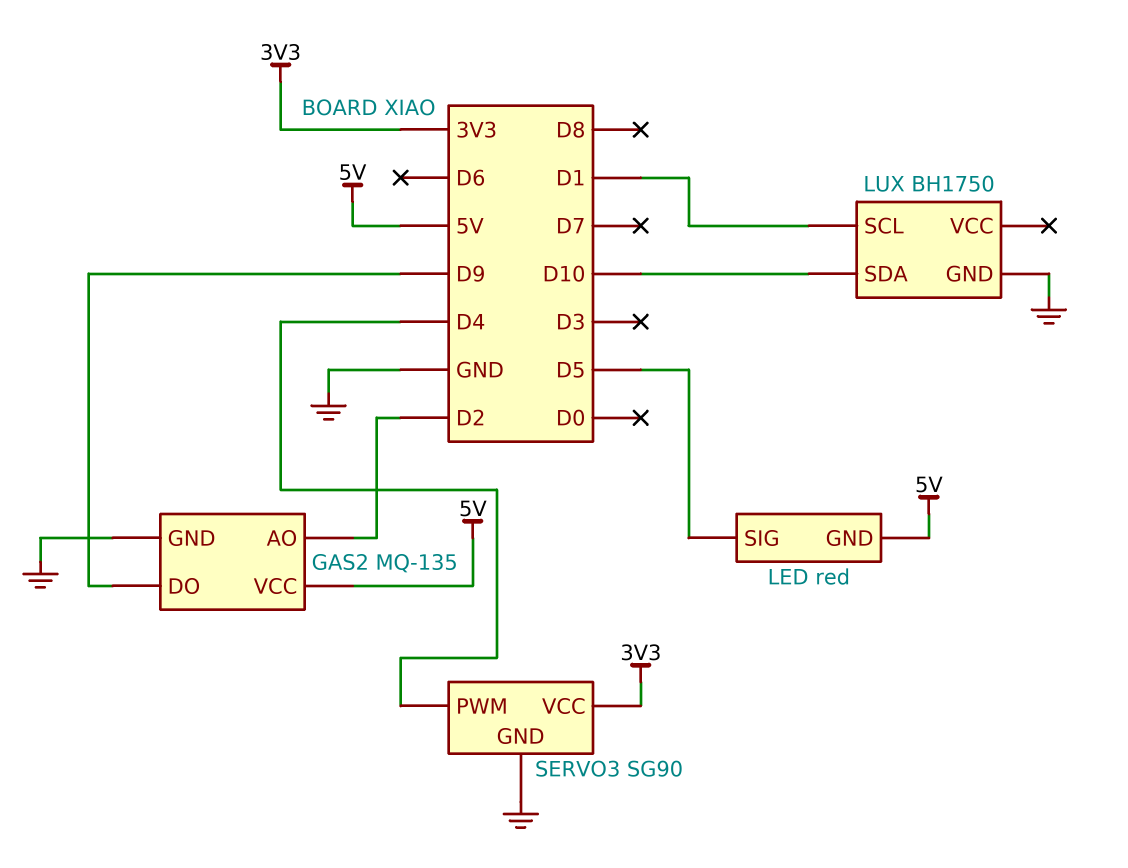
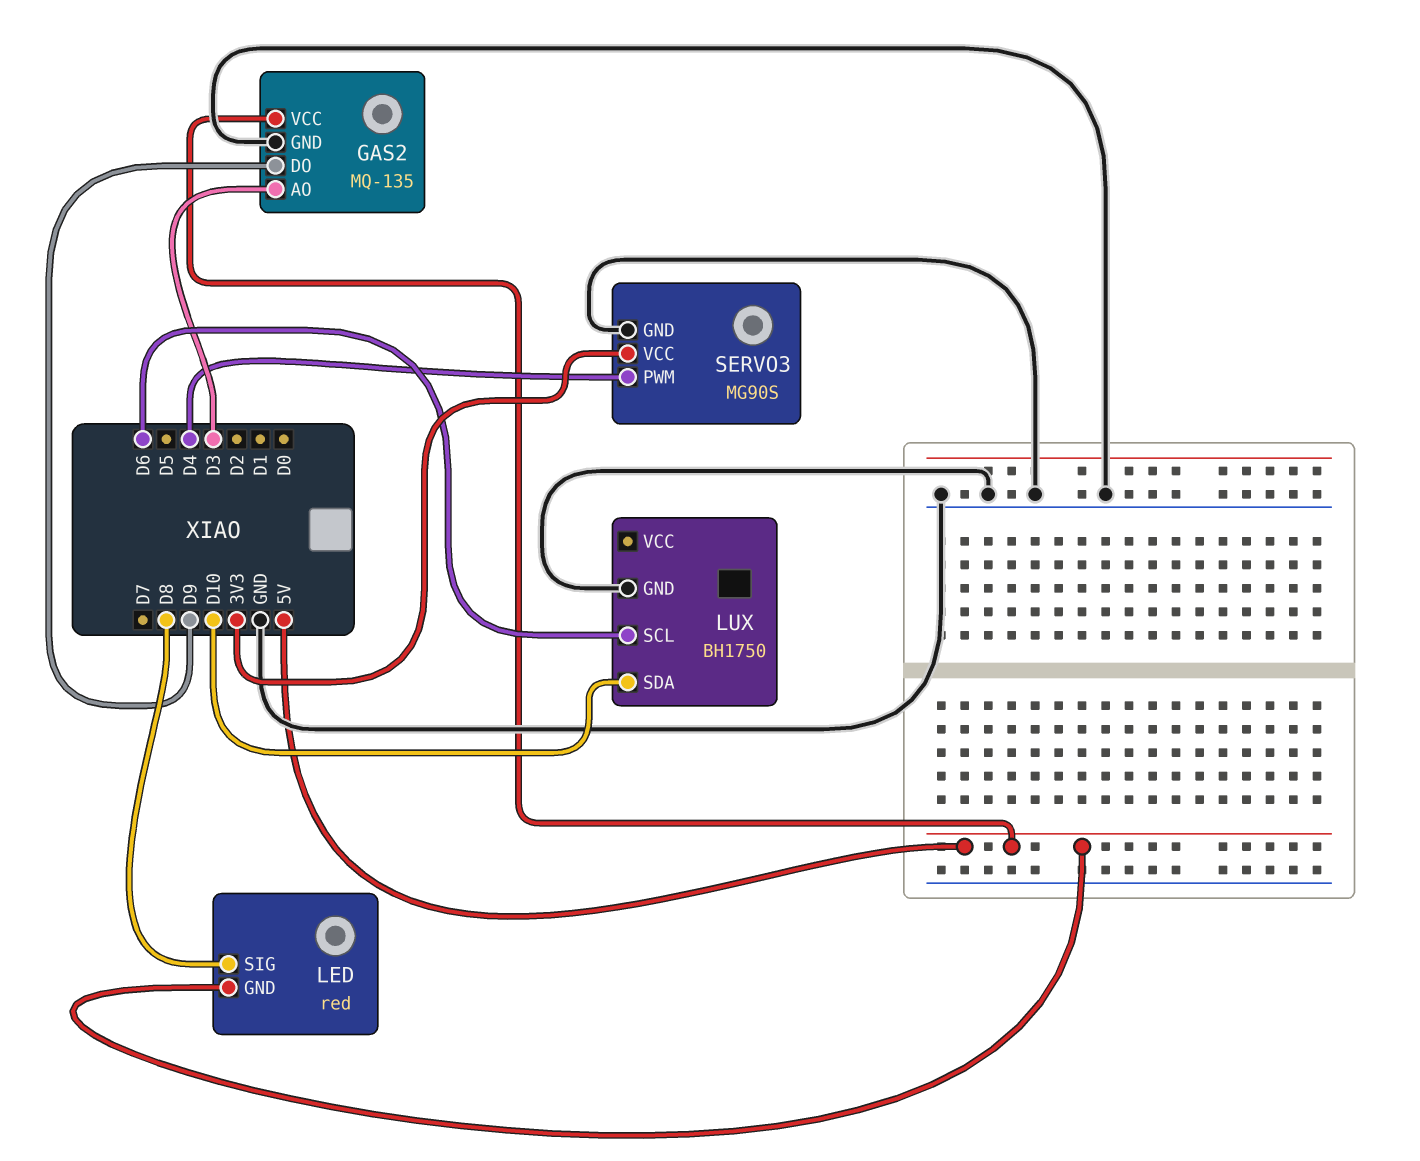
GAS2 pin AO: D2 -> D3
LED pin SIG: D5 -> D8
LUX pin SCL: D1 -> D6
SERVO3: SG90 -> MG90S

